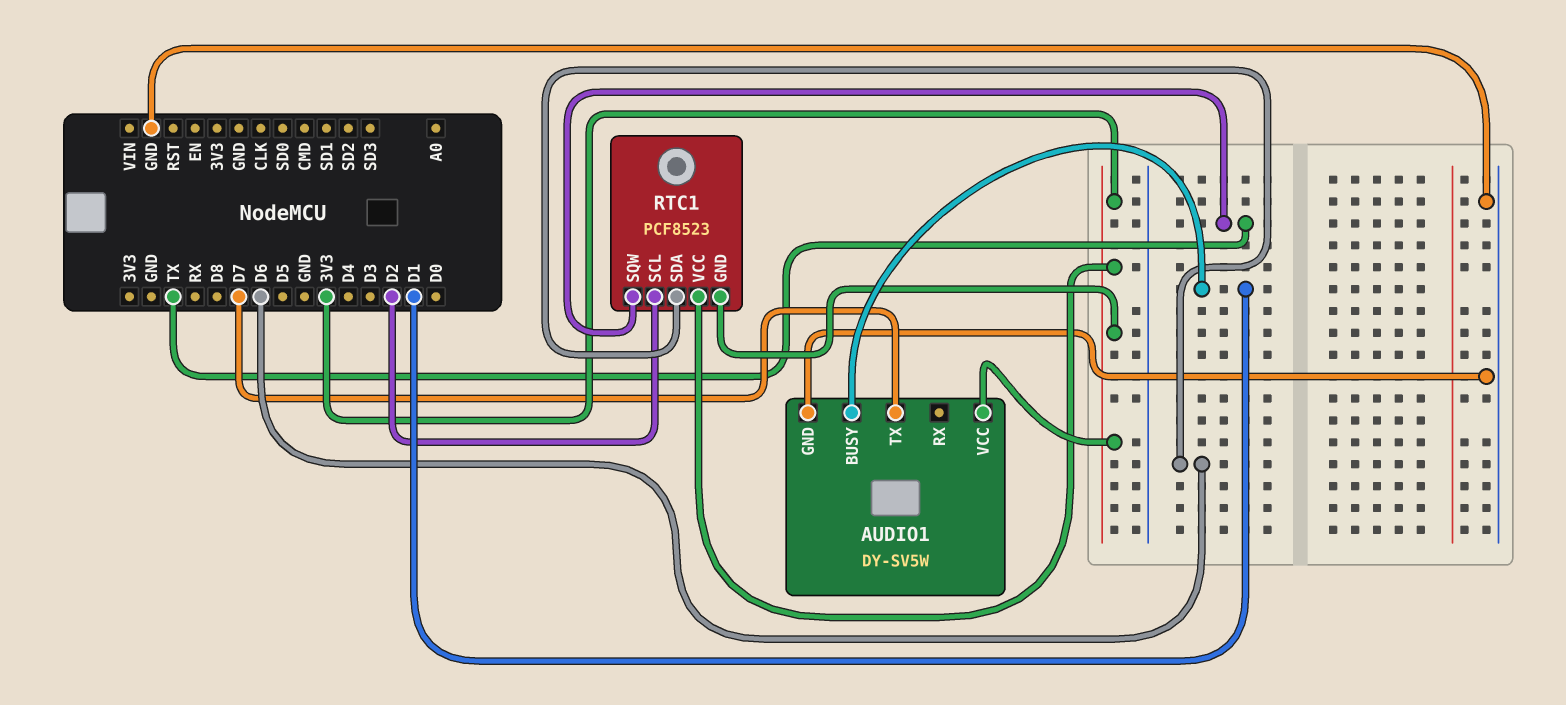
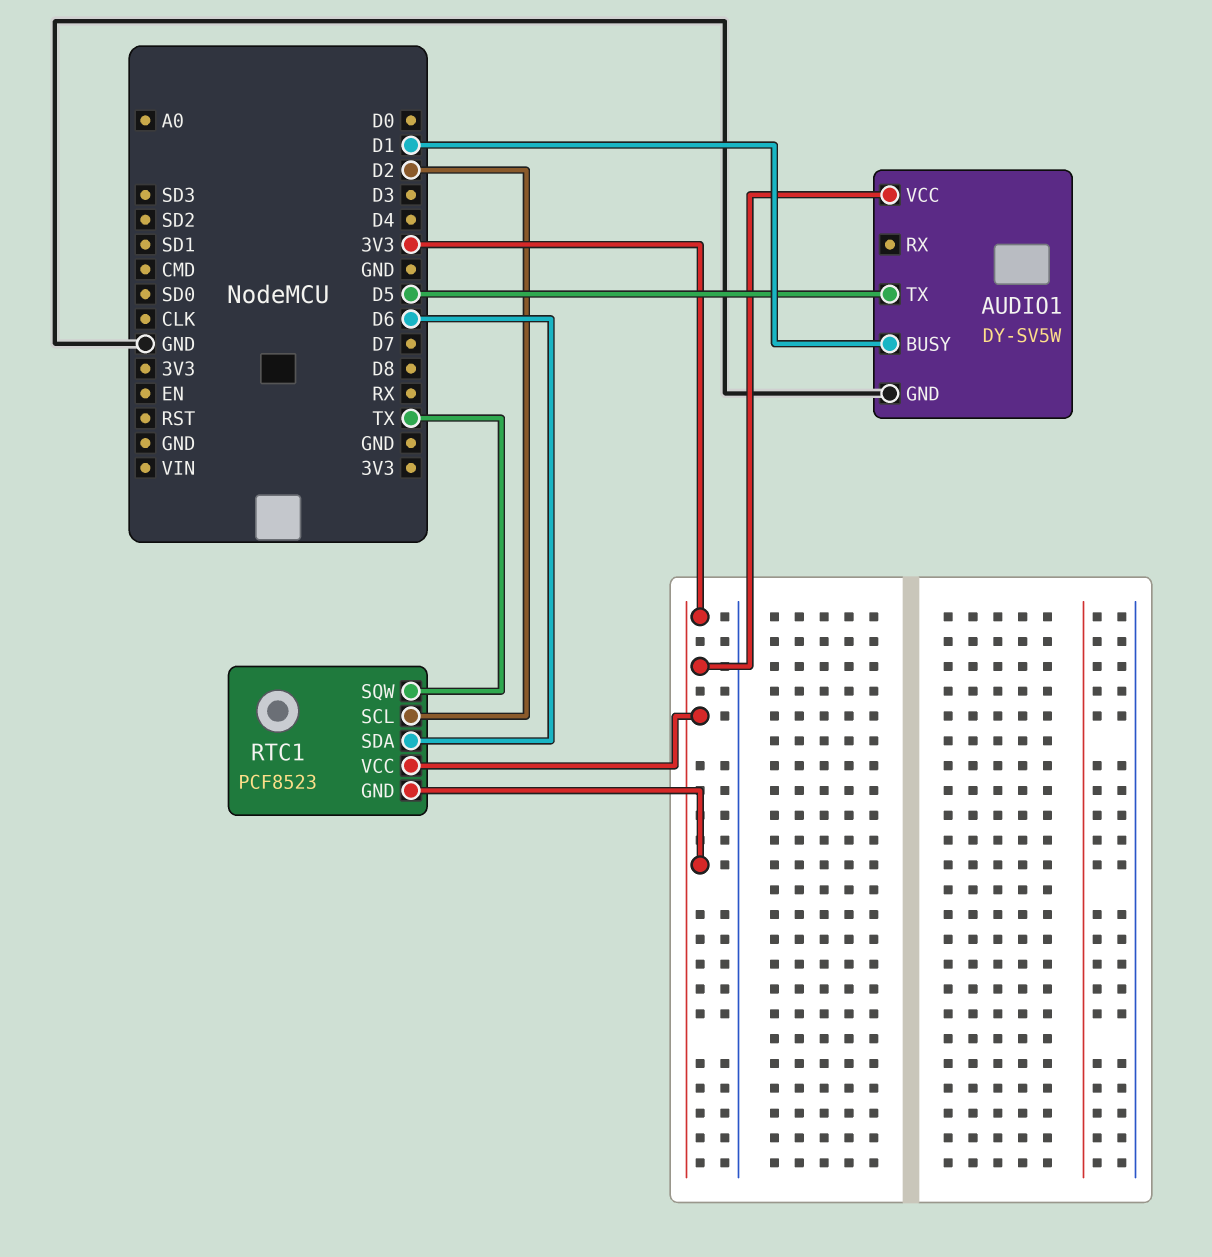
AUDIO1 pin TX: D7 -> D5

